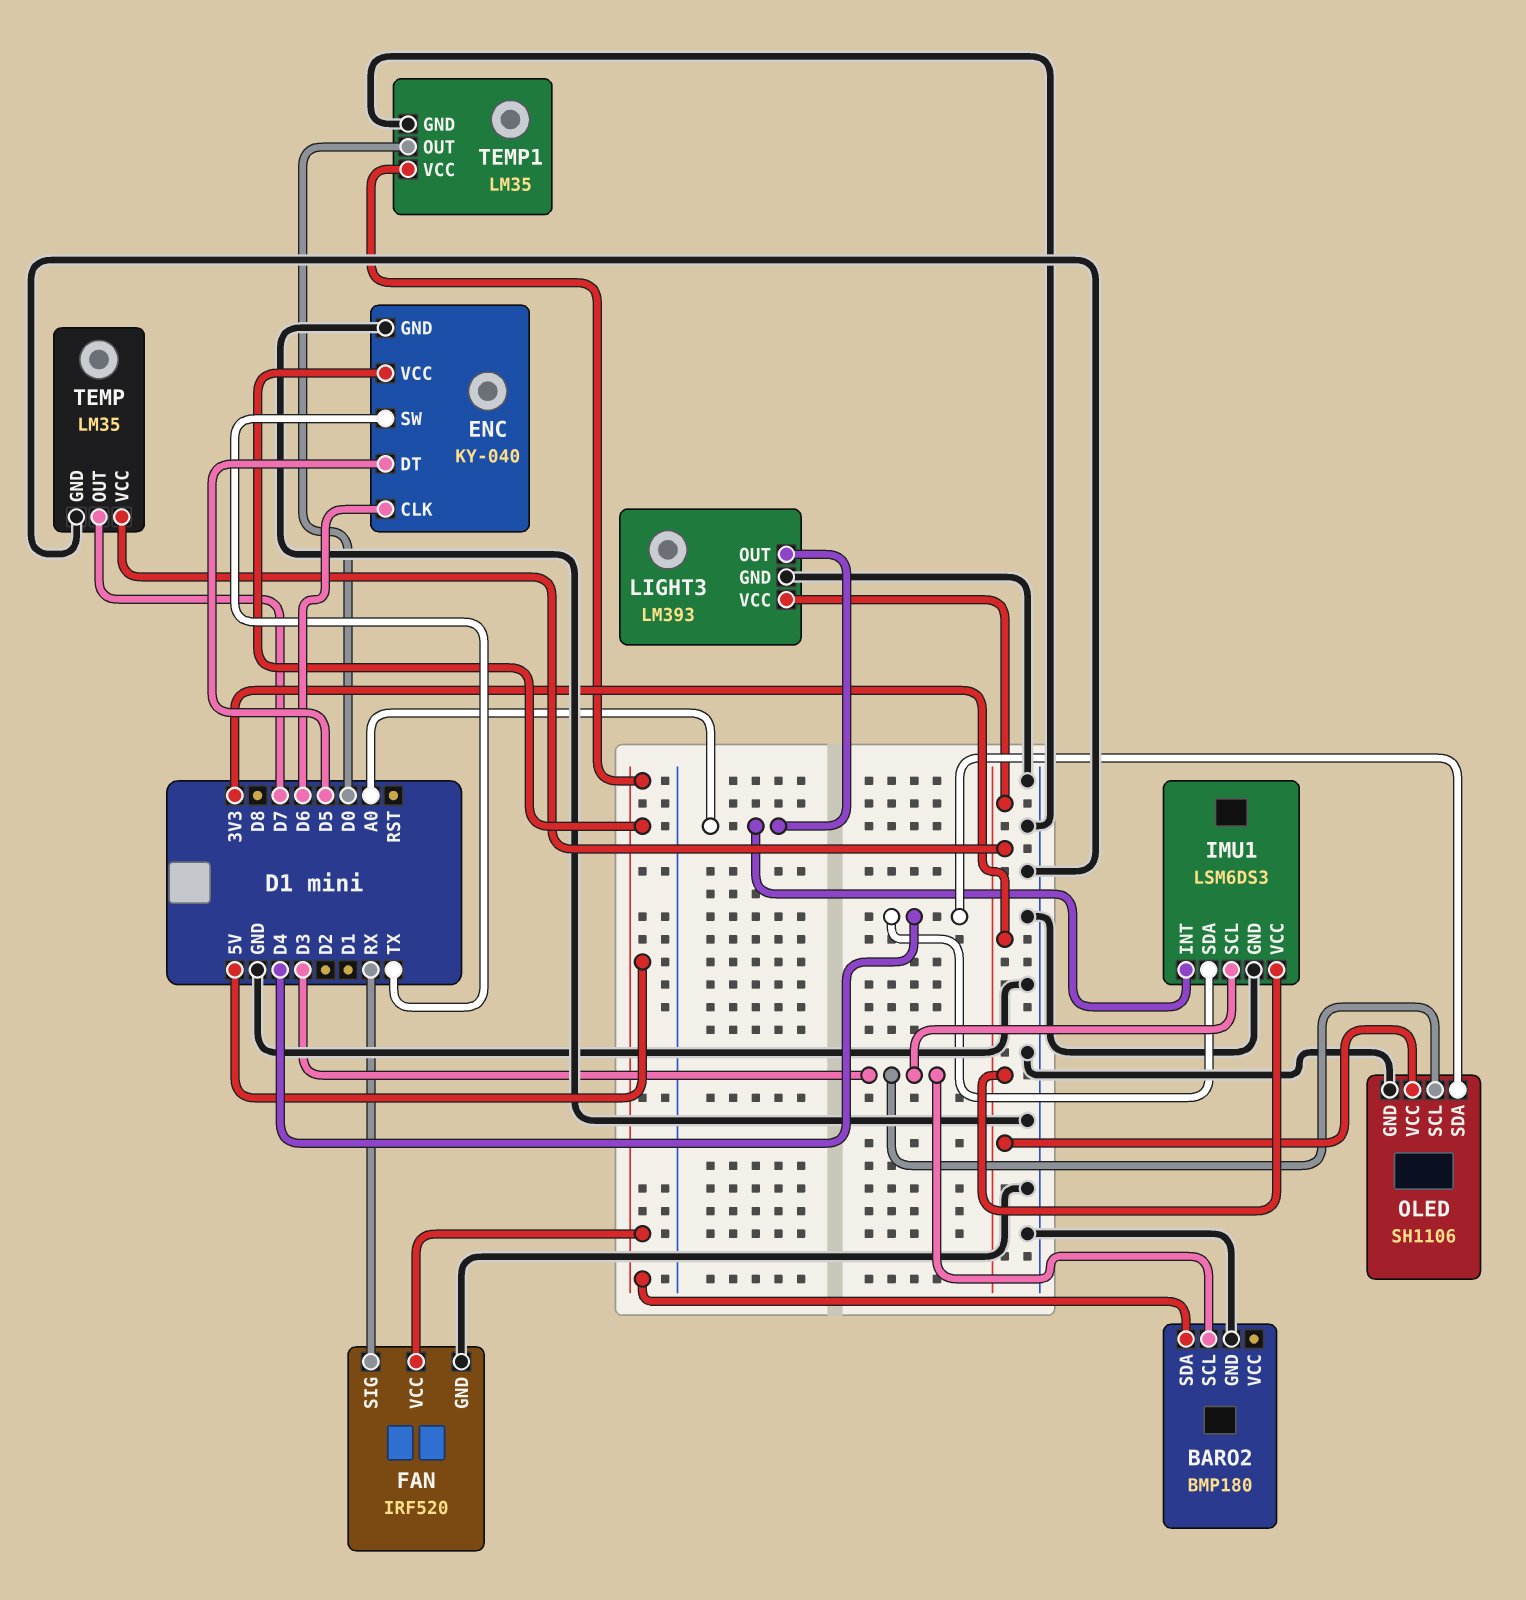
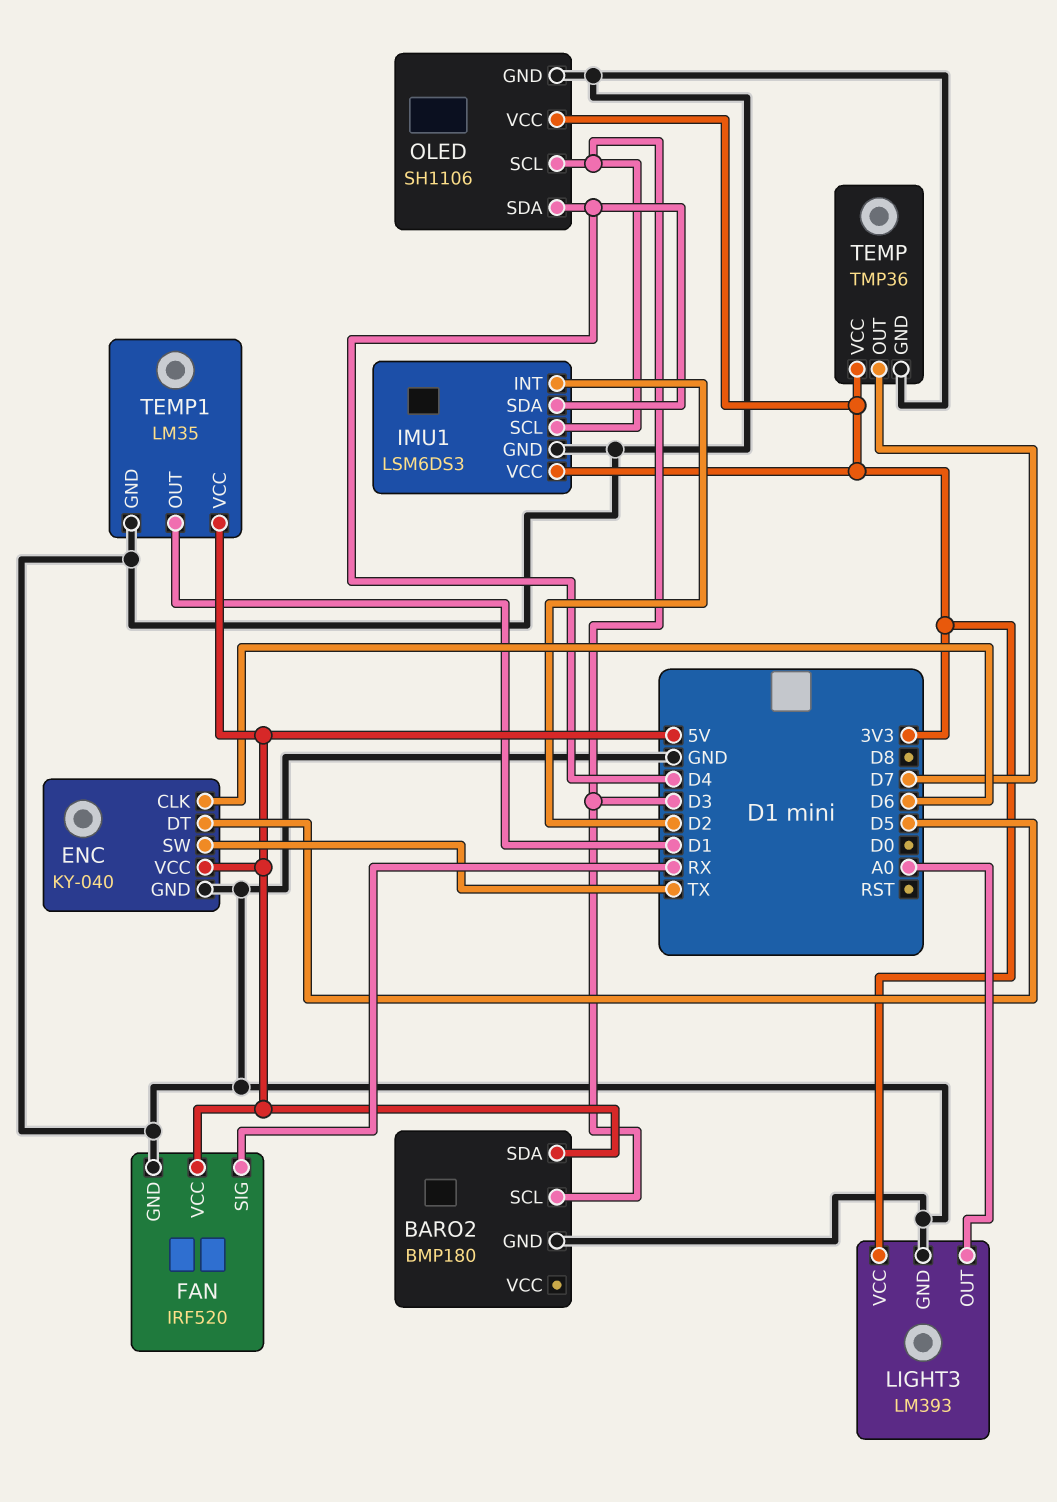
IMU1 pin INT: A0 -> D2
TEMP: LM35 -> TMP36
TEMP1 pin OUT: D0 -> D1

